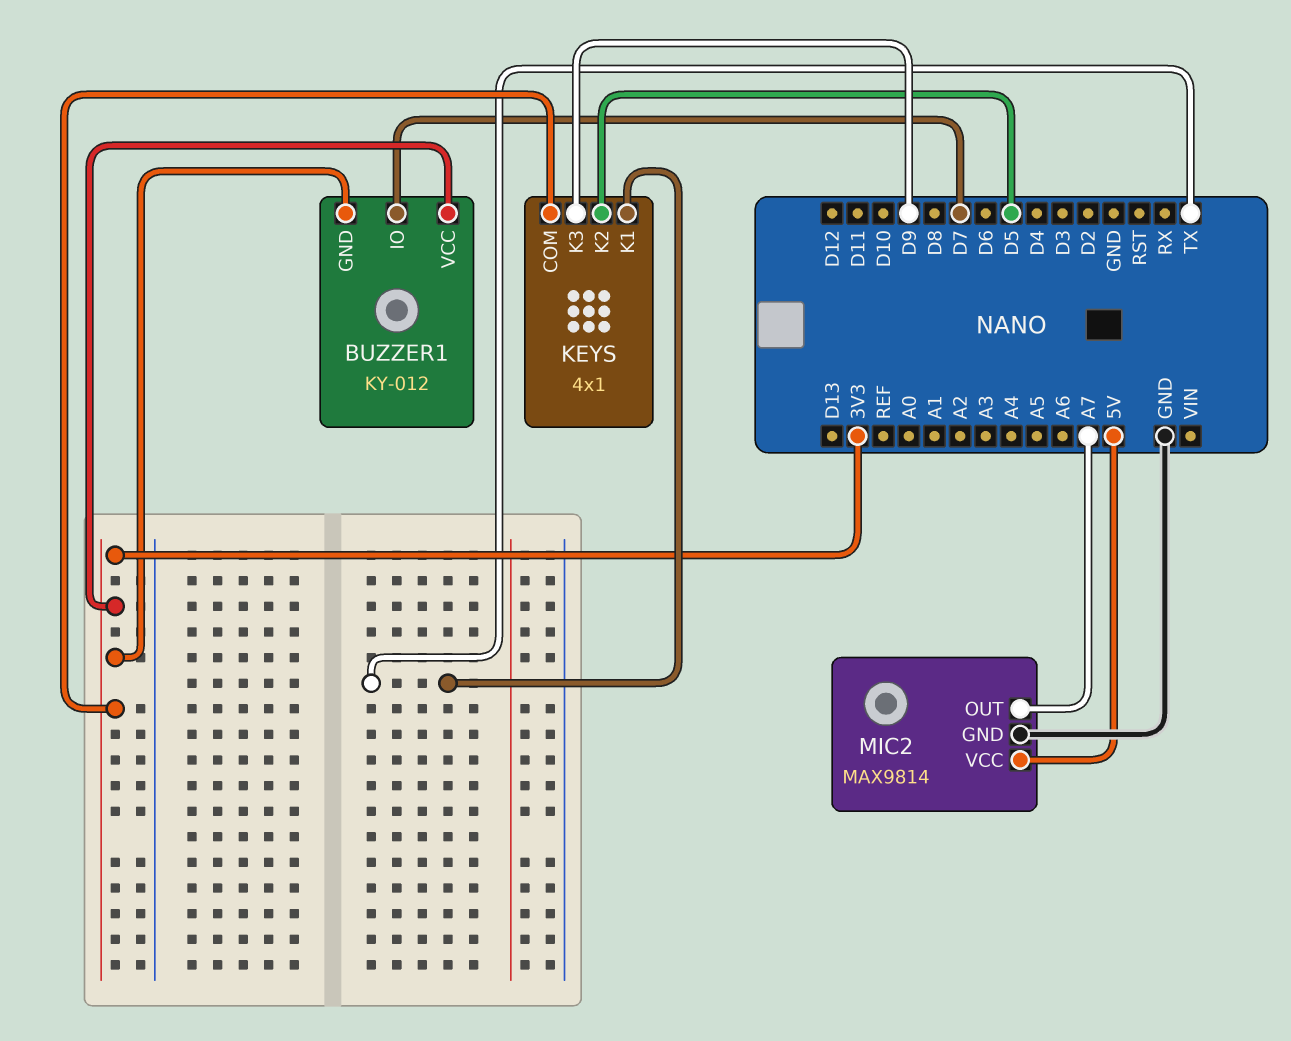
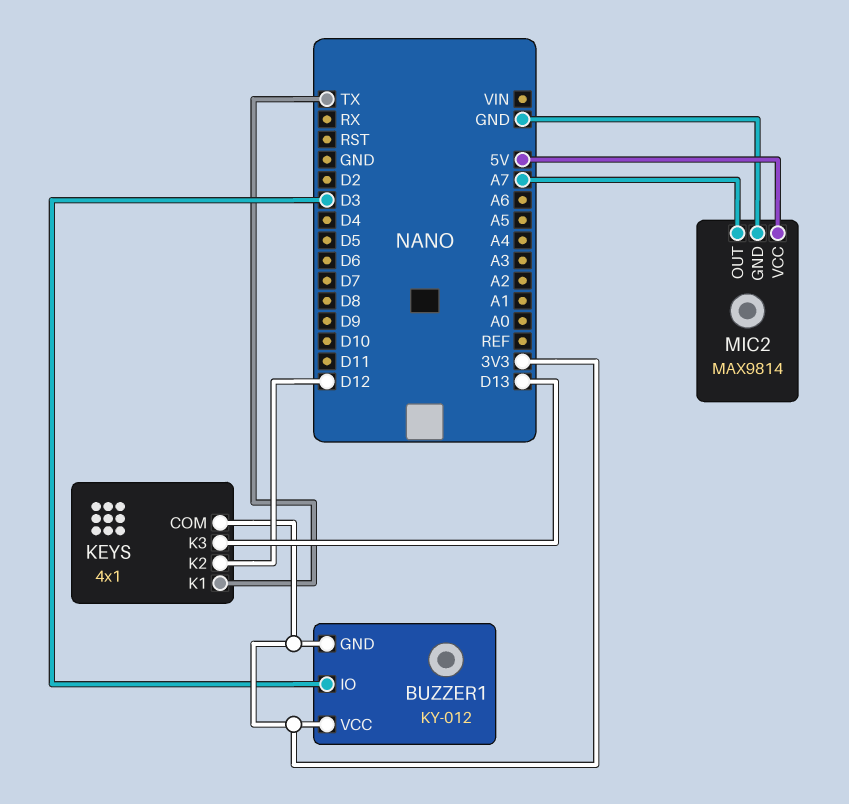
BUZZER1 pin IO: D7 -> D3
KEYS pin K2: D5 -> D12
KEYS pin K3: D9 -> D13

